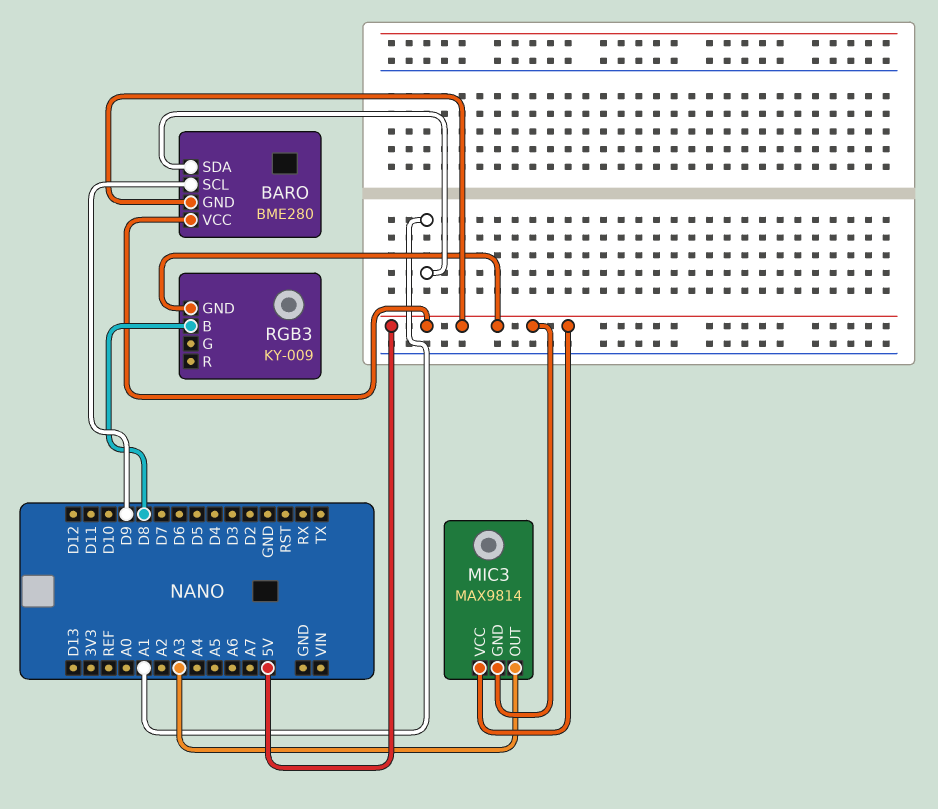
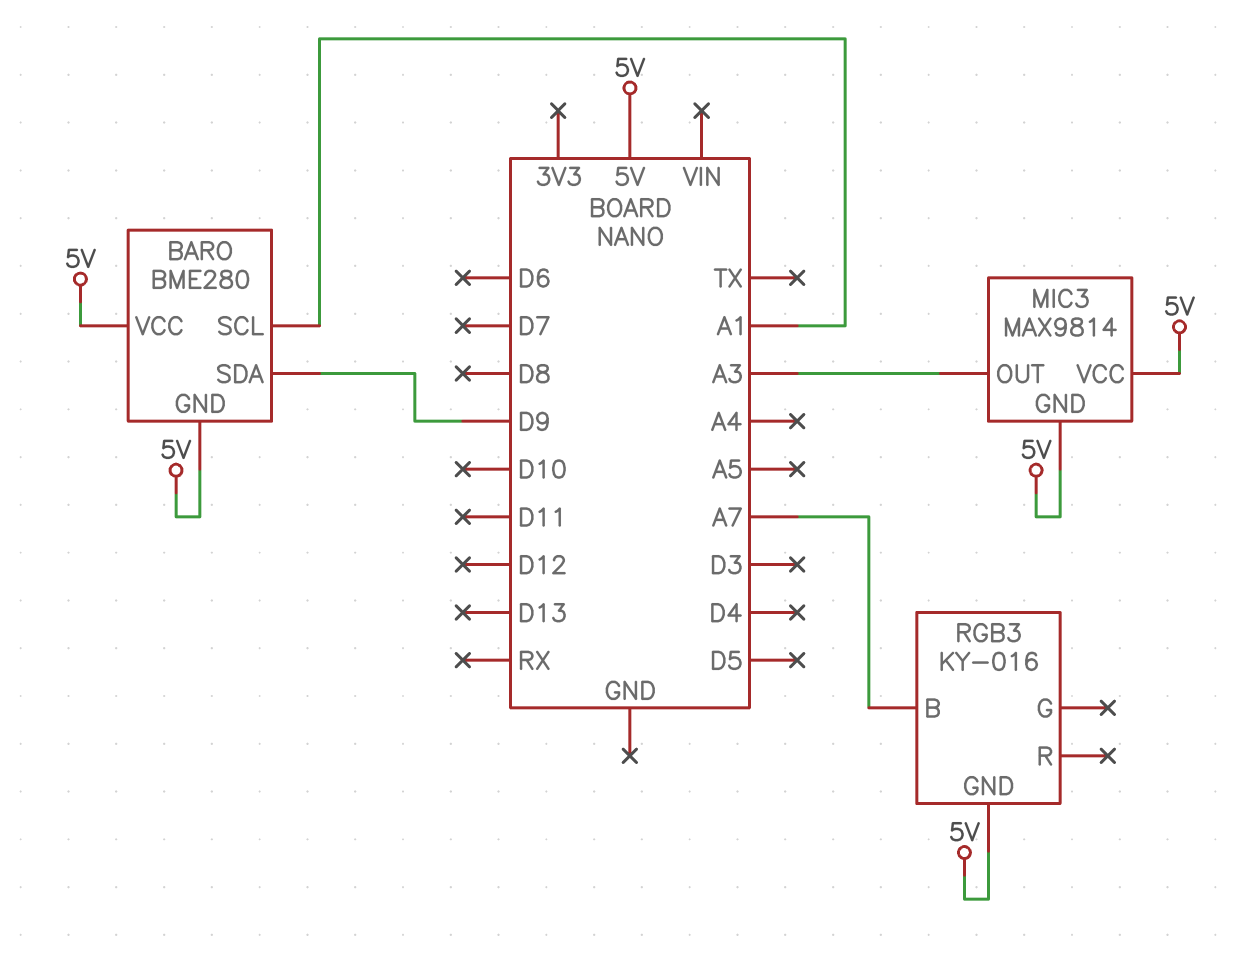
BARO pin SCL: D9 -> A1
BARO pin SDA: A1 -> D9
RGB3: KY-009 -> KY-016
RGB3 pin B: D8 -> A7

